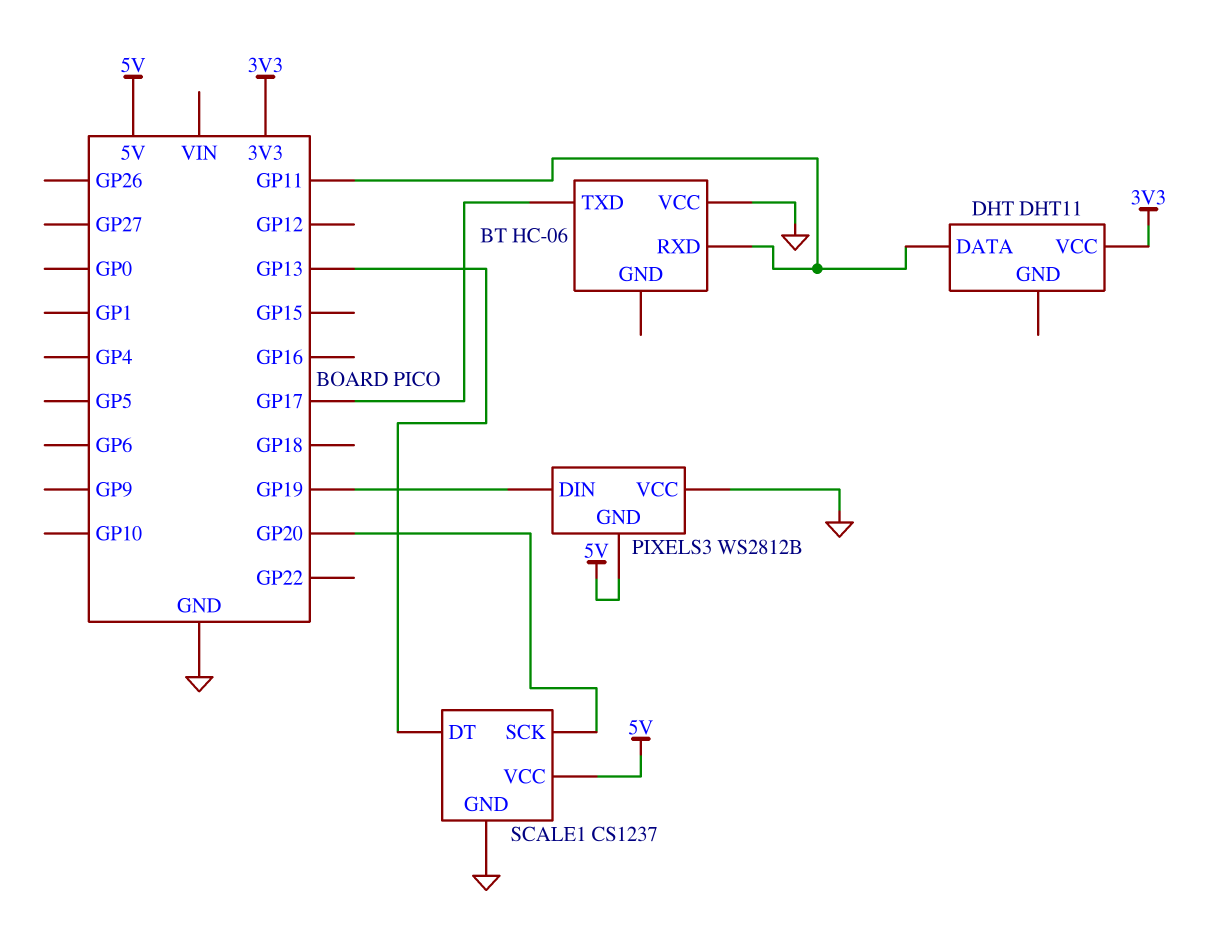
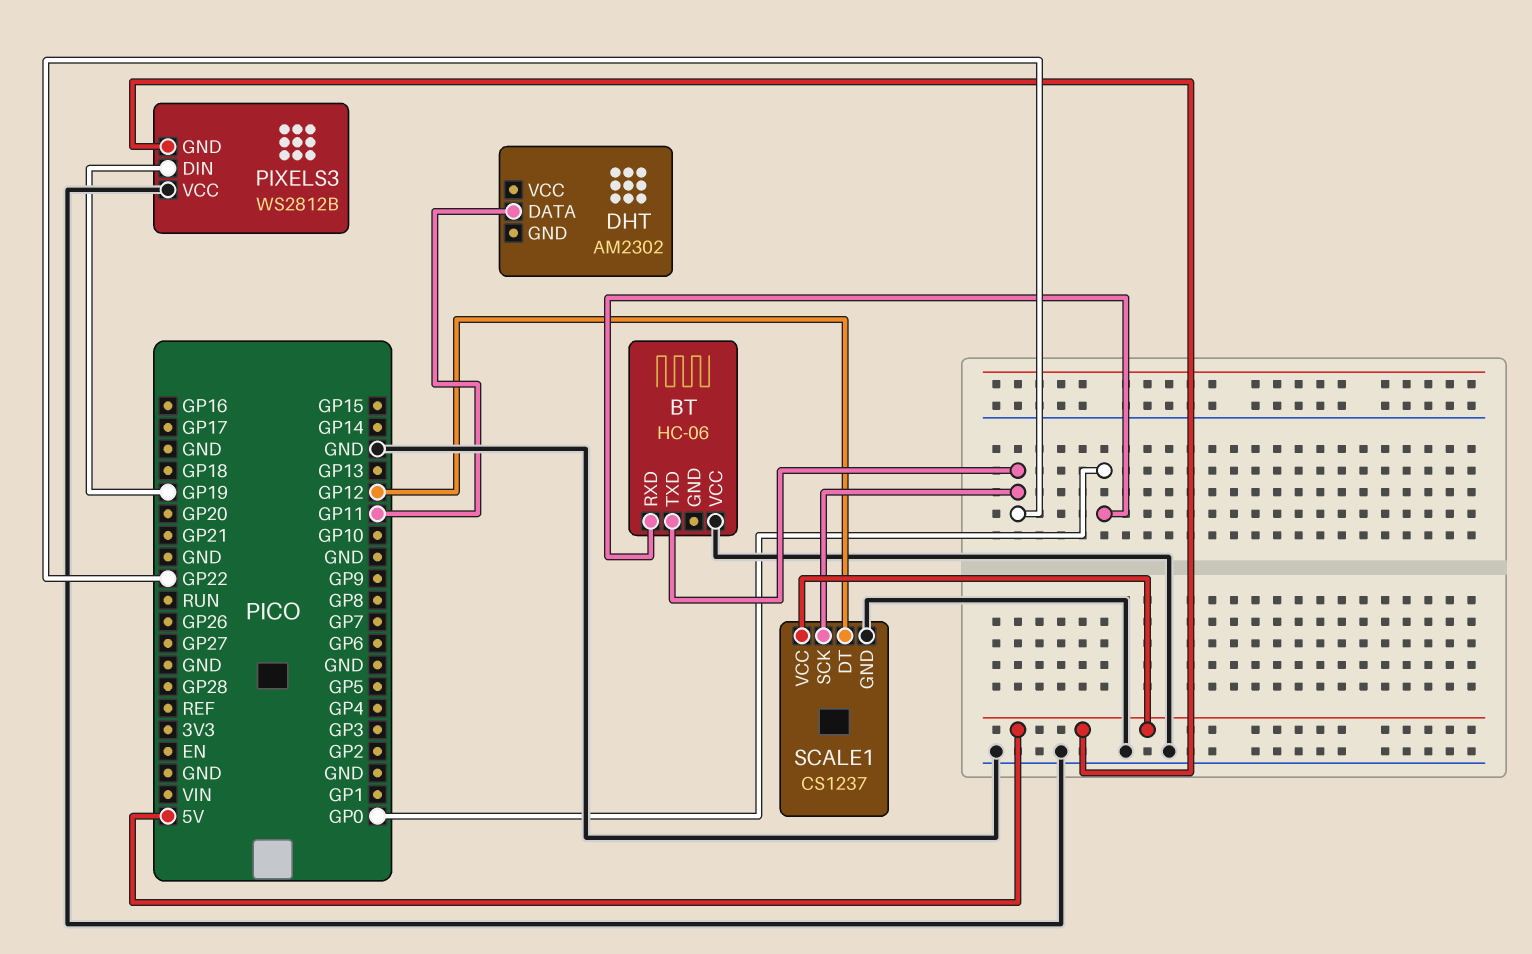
BT pin RXD: GP11 -> GP0
BT pin TXD: GP17 -> GP22
DHT: DHT11 -> AM2302
DHT pin VCC: 3V3 -> none
SCALE1 pin DT: GP13 -> GP12
SCALE1 pin SCK: GP20 -> GP22

